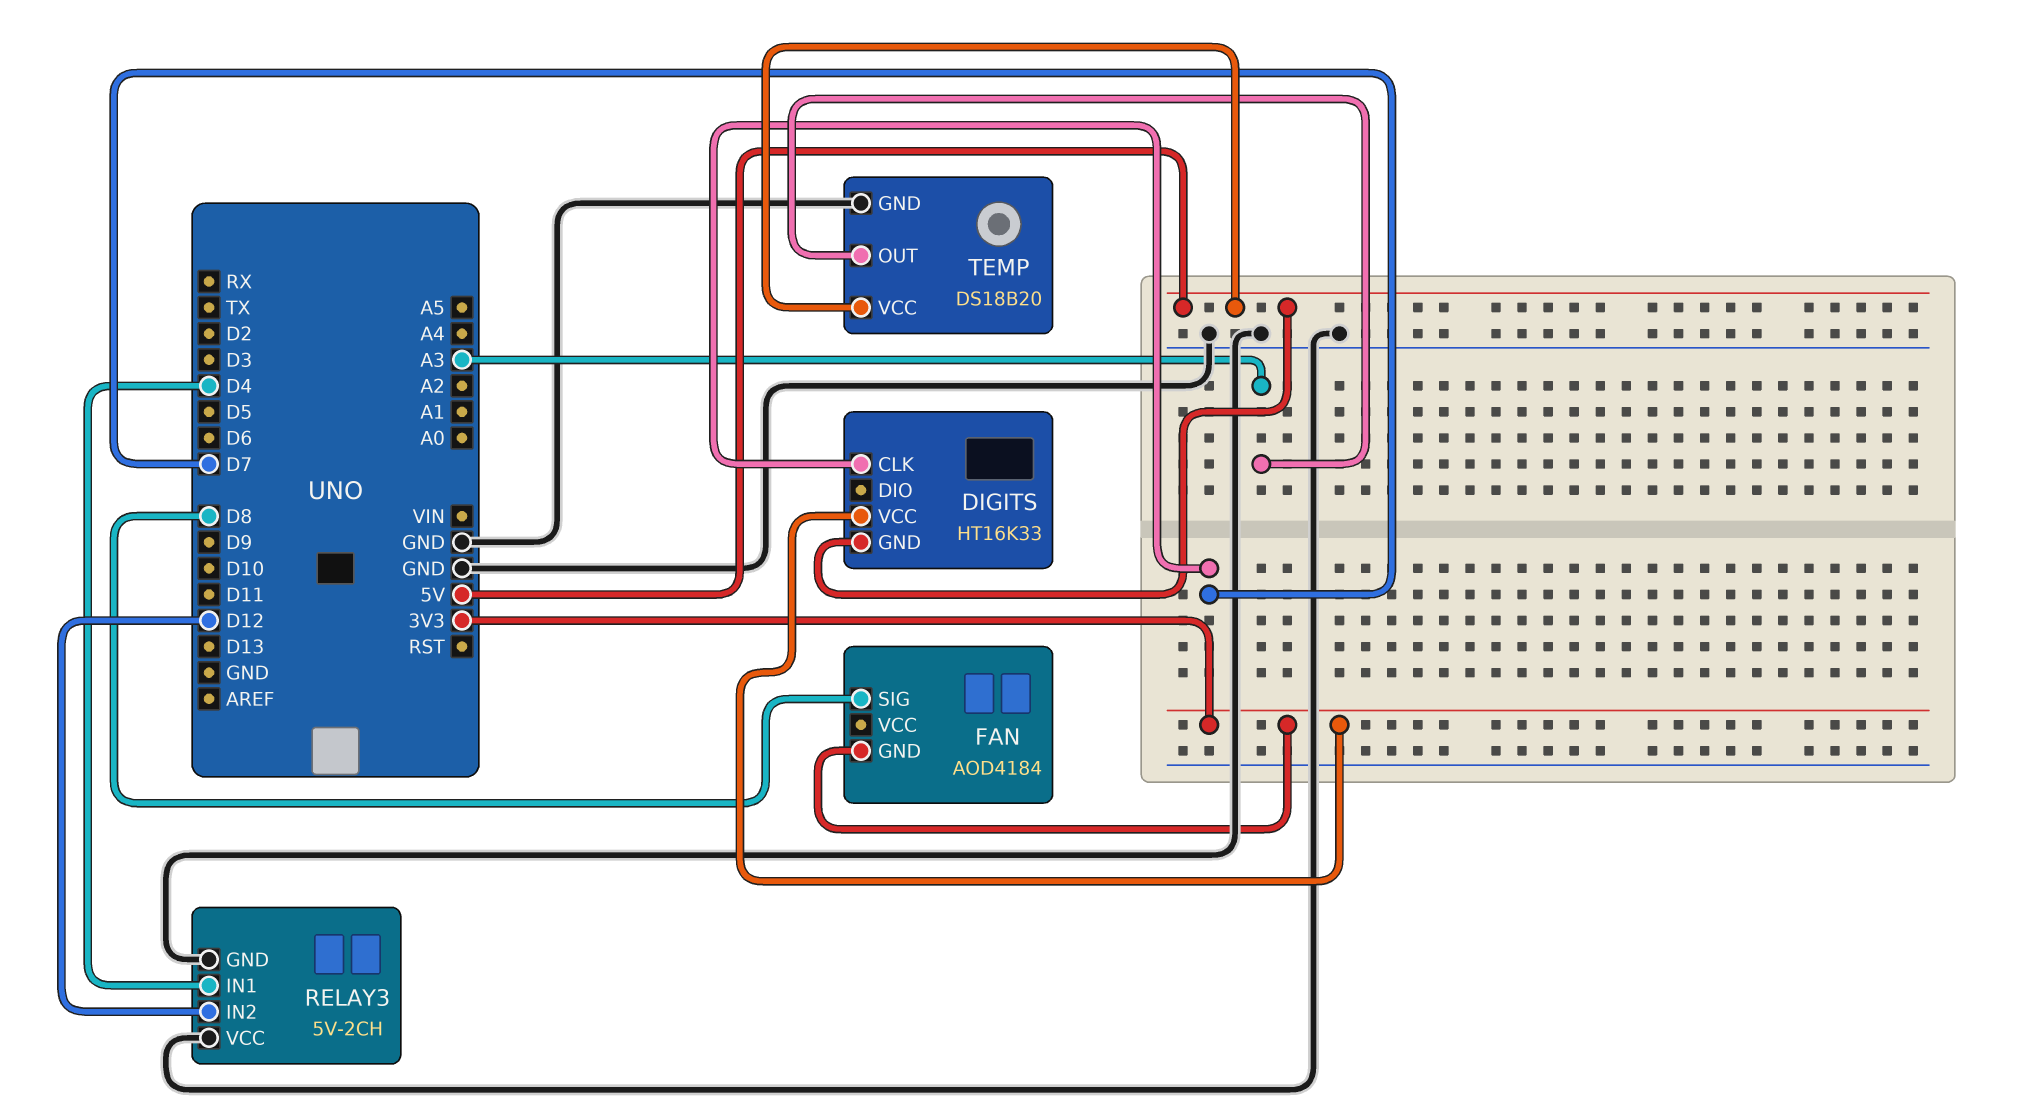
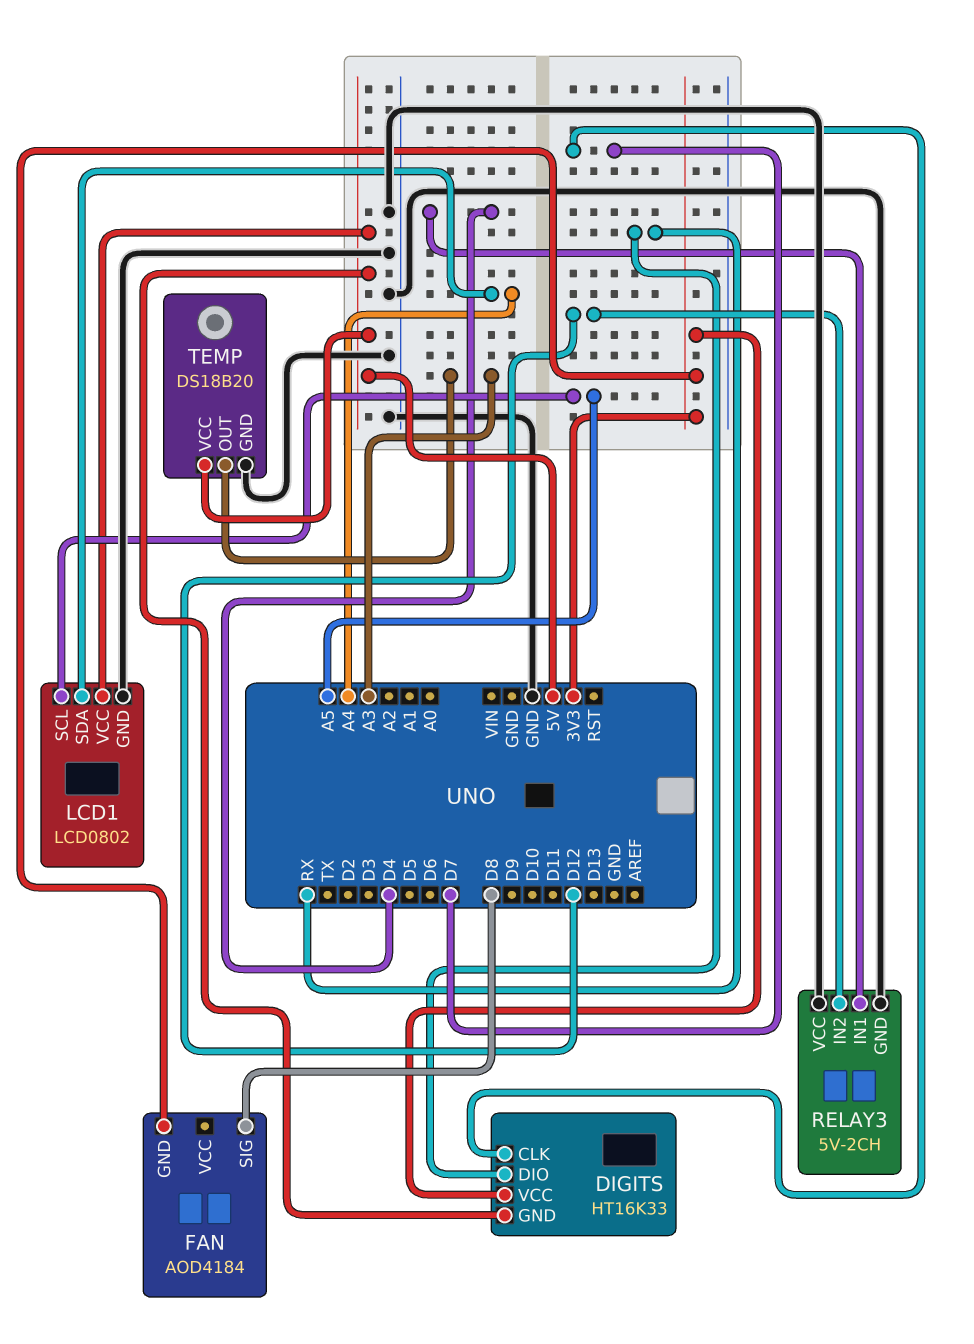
DIGITS pin DIO: none -> RX
LCD1: none -> LCD0802
LCD1 pin GND: none -> GND
LCD1 pin SCL: none -> A5
LCD1 pin SDA: none -> A4
LCD1 pin VCC: none -> 5V

